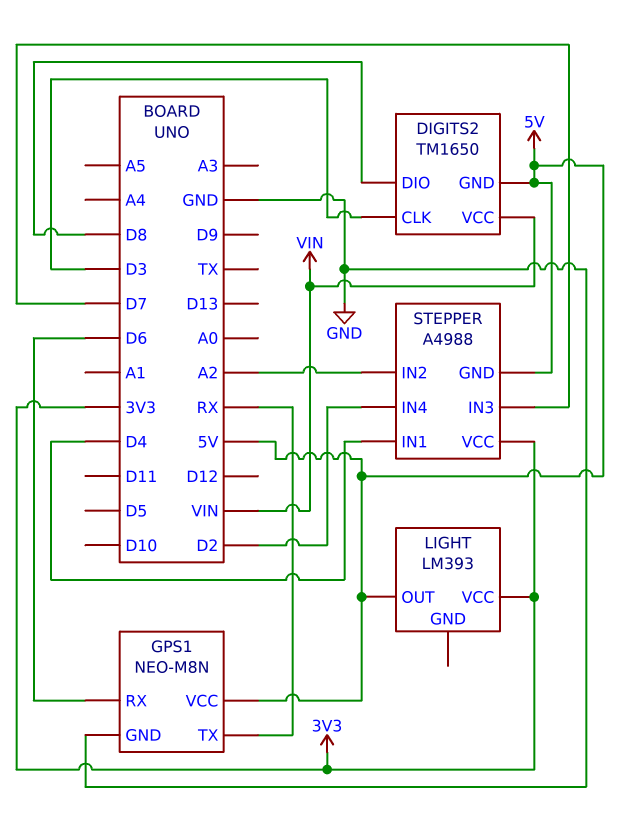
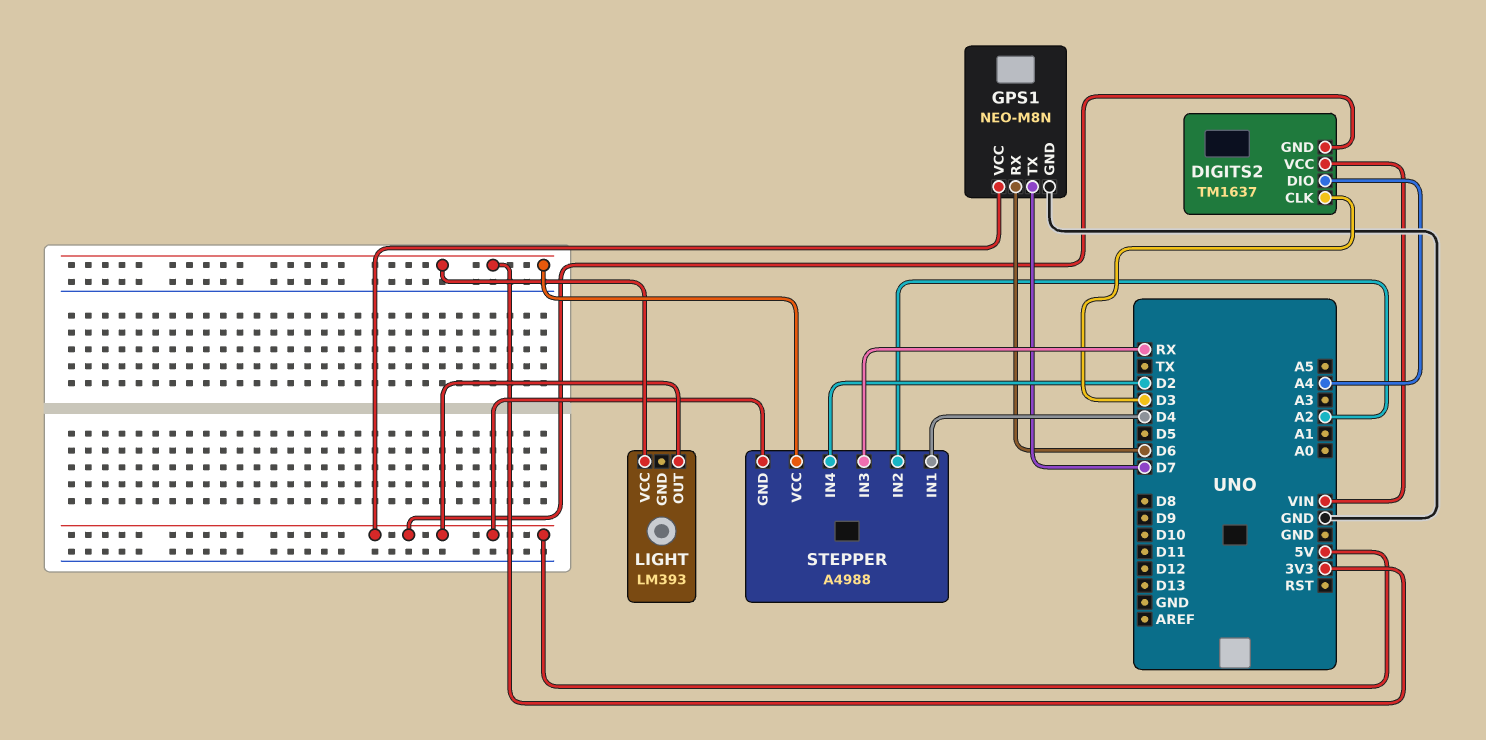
DIGITS2: TM1650 -> TM1637
DIGITS2 pin DIO: D8 -> A4
GPS1 pin TX: RX -> D7
STEPPER pin IN3: D7 -> RX

